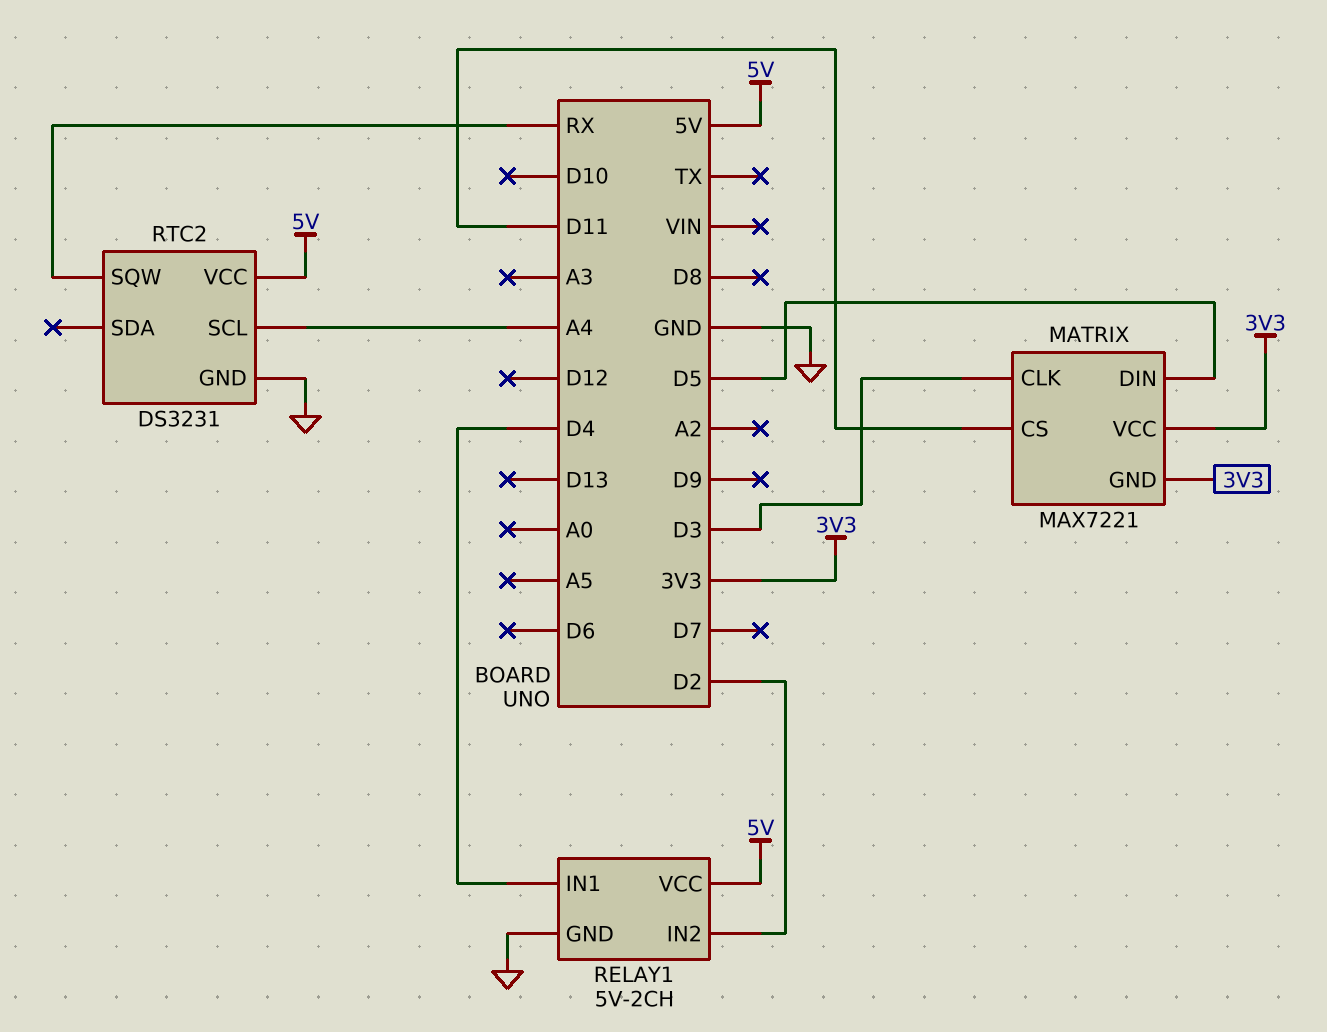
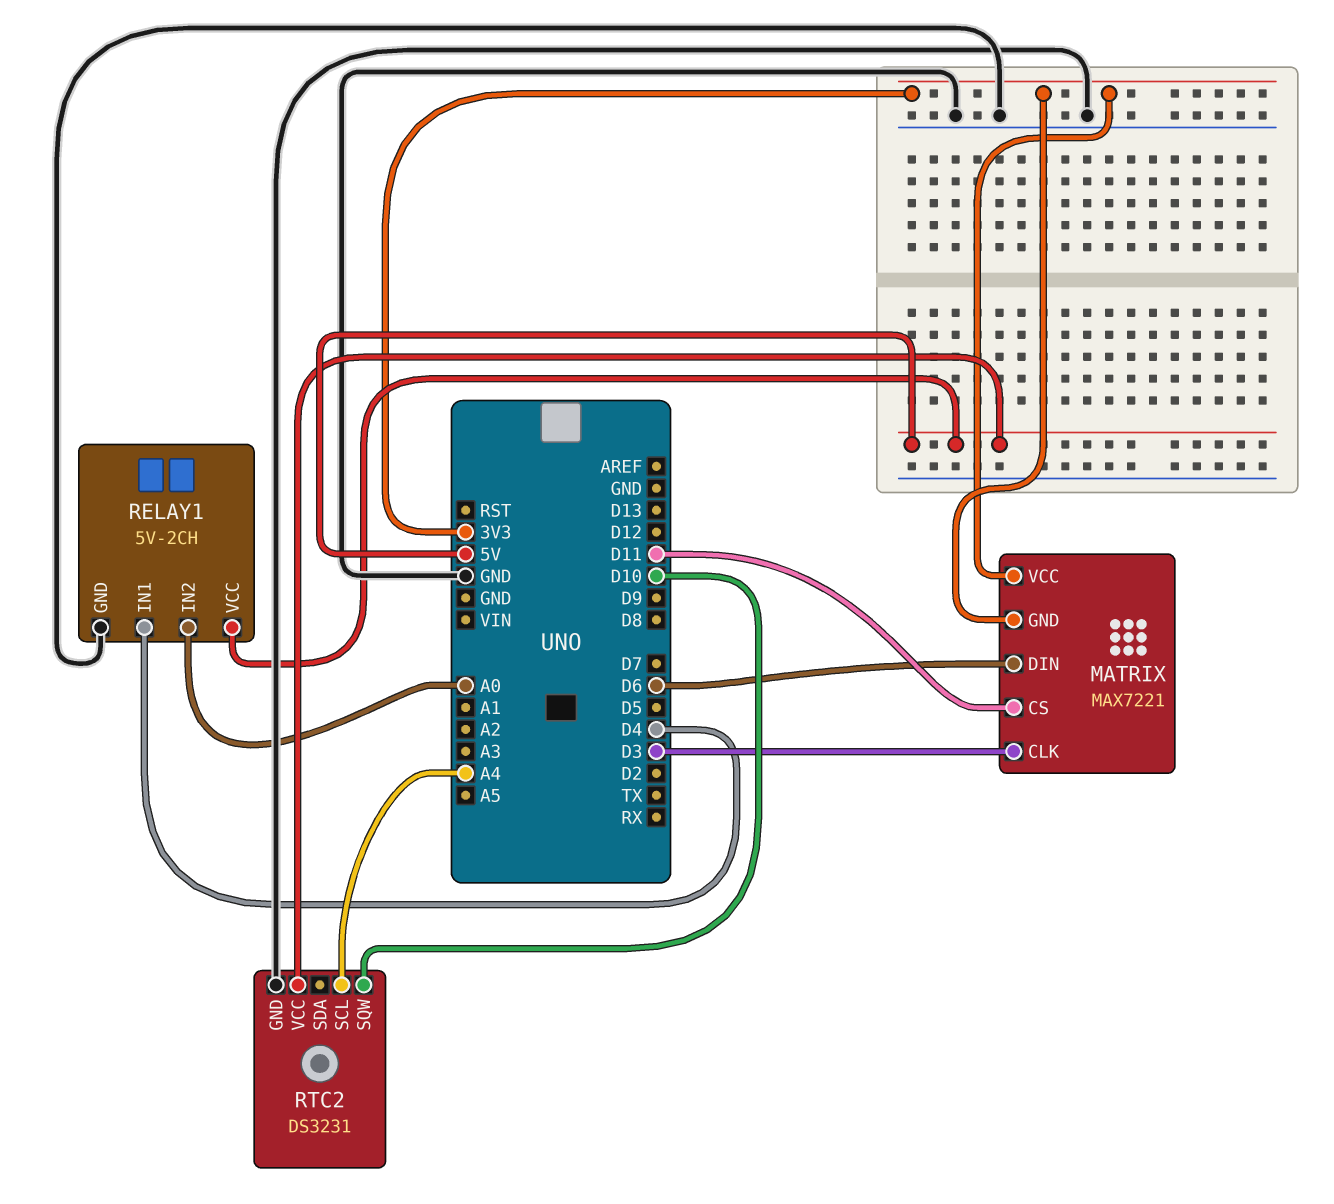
MATRIX pin DIN: D5 -> D6
RELAY1 pin IN2: D2 -> A0
RTC2 pin SQW: RX -> D10

